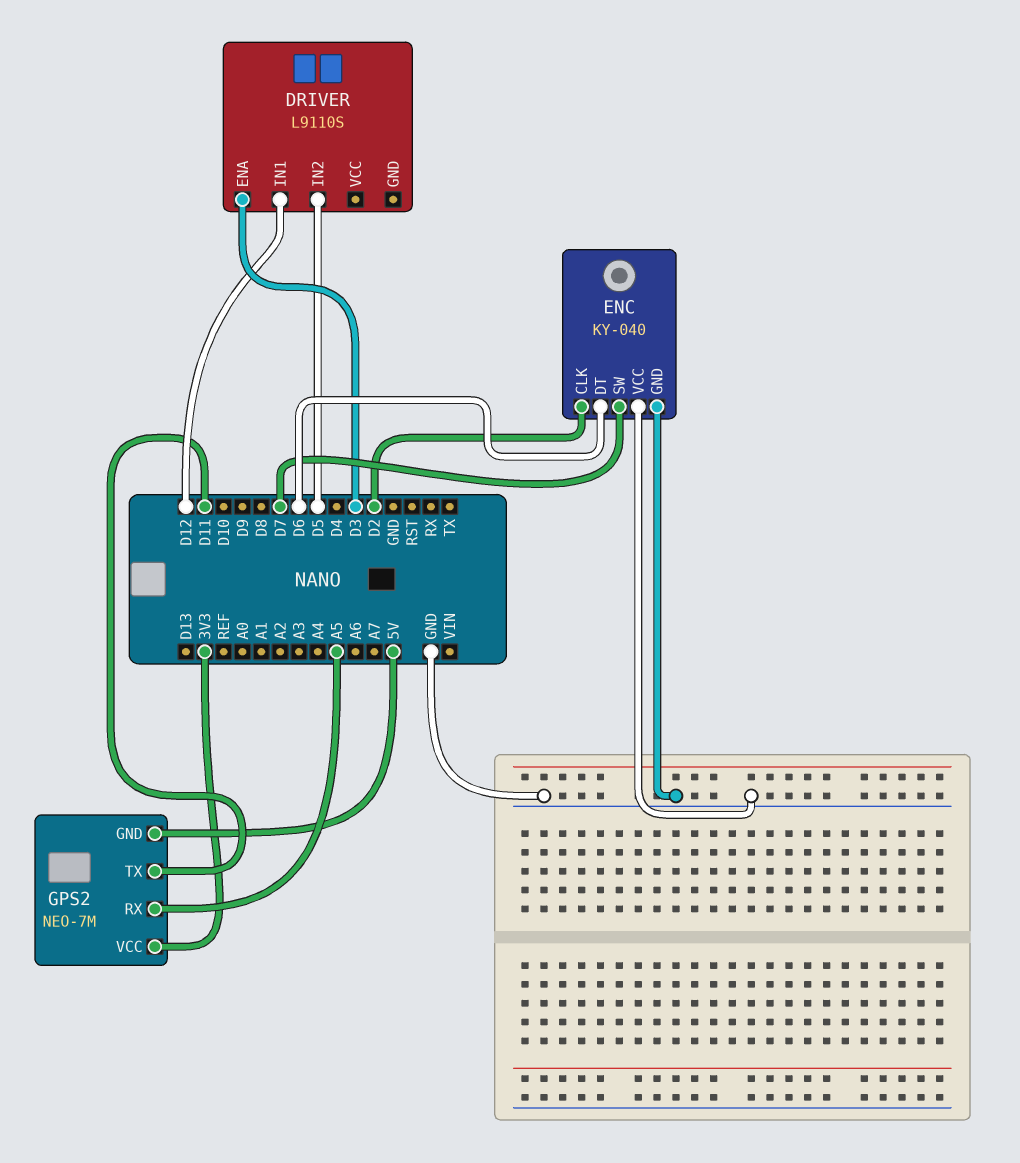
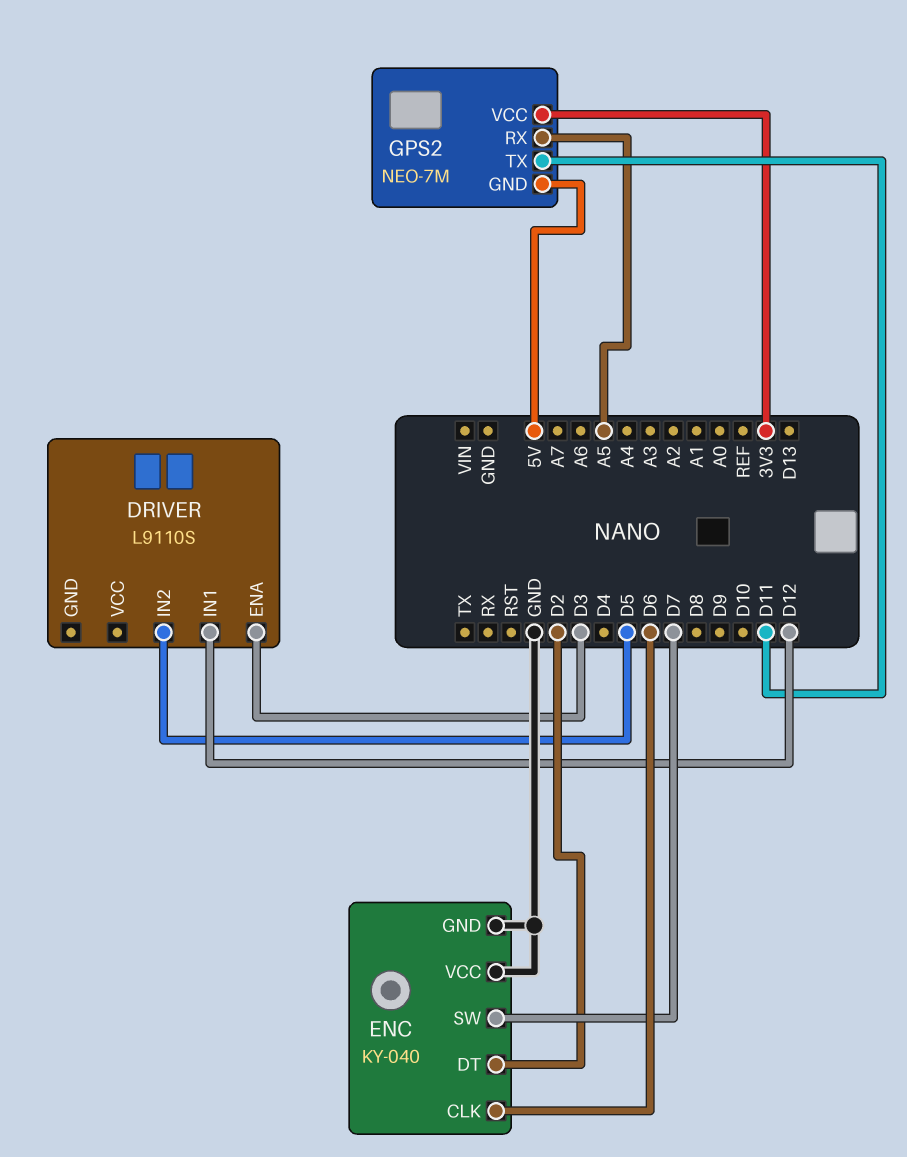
ENC pin CLK: D2 -> D6
ENC pin DT: D6 -> D2

